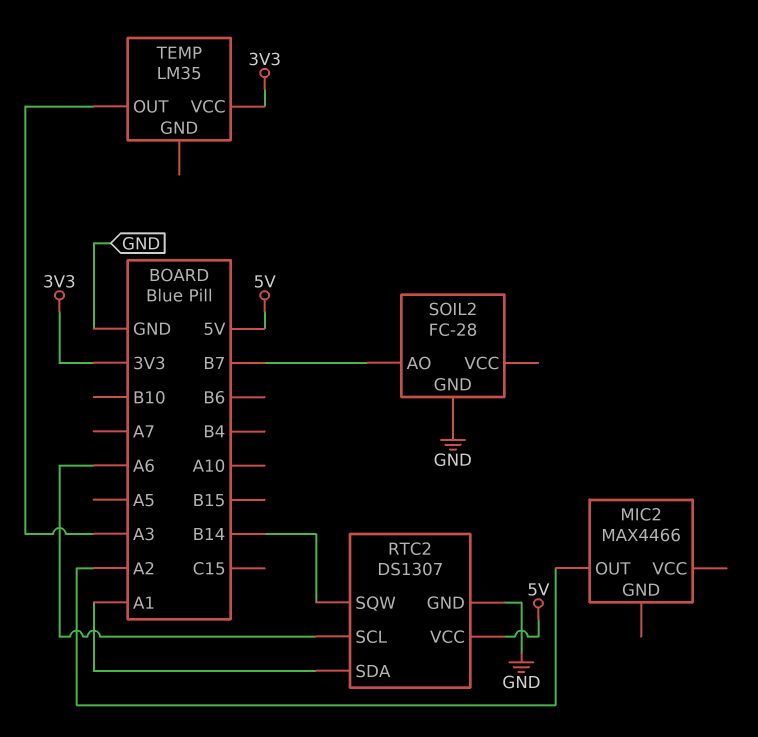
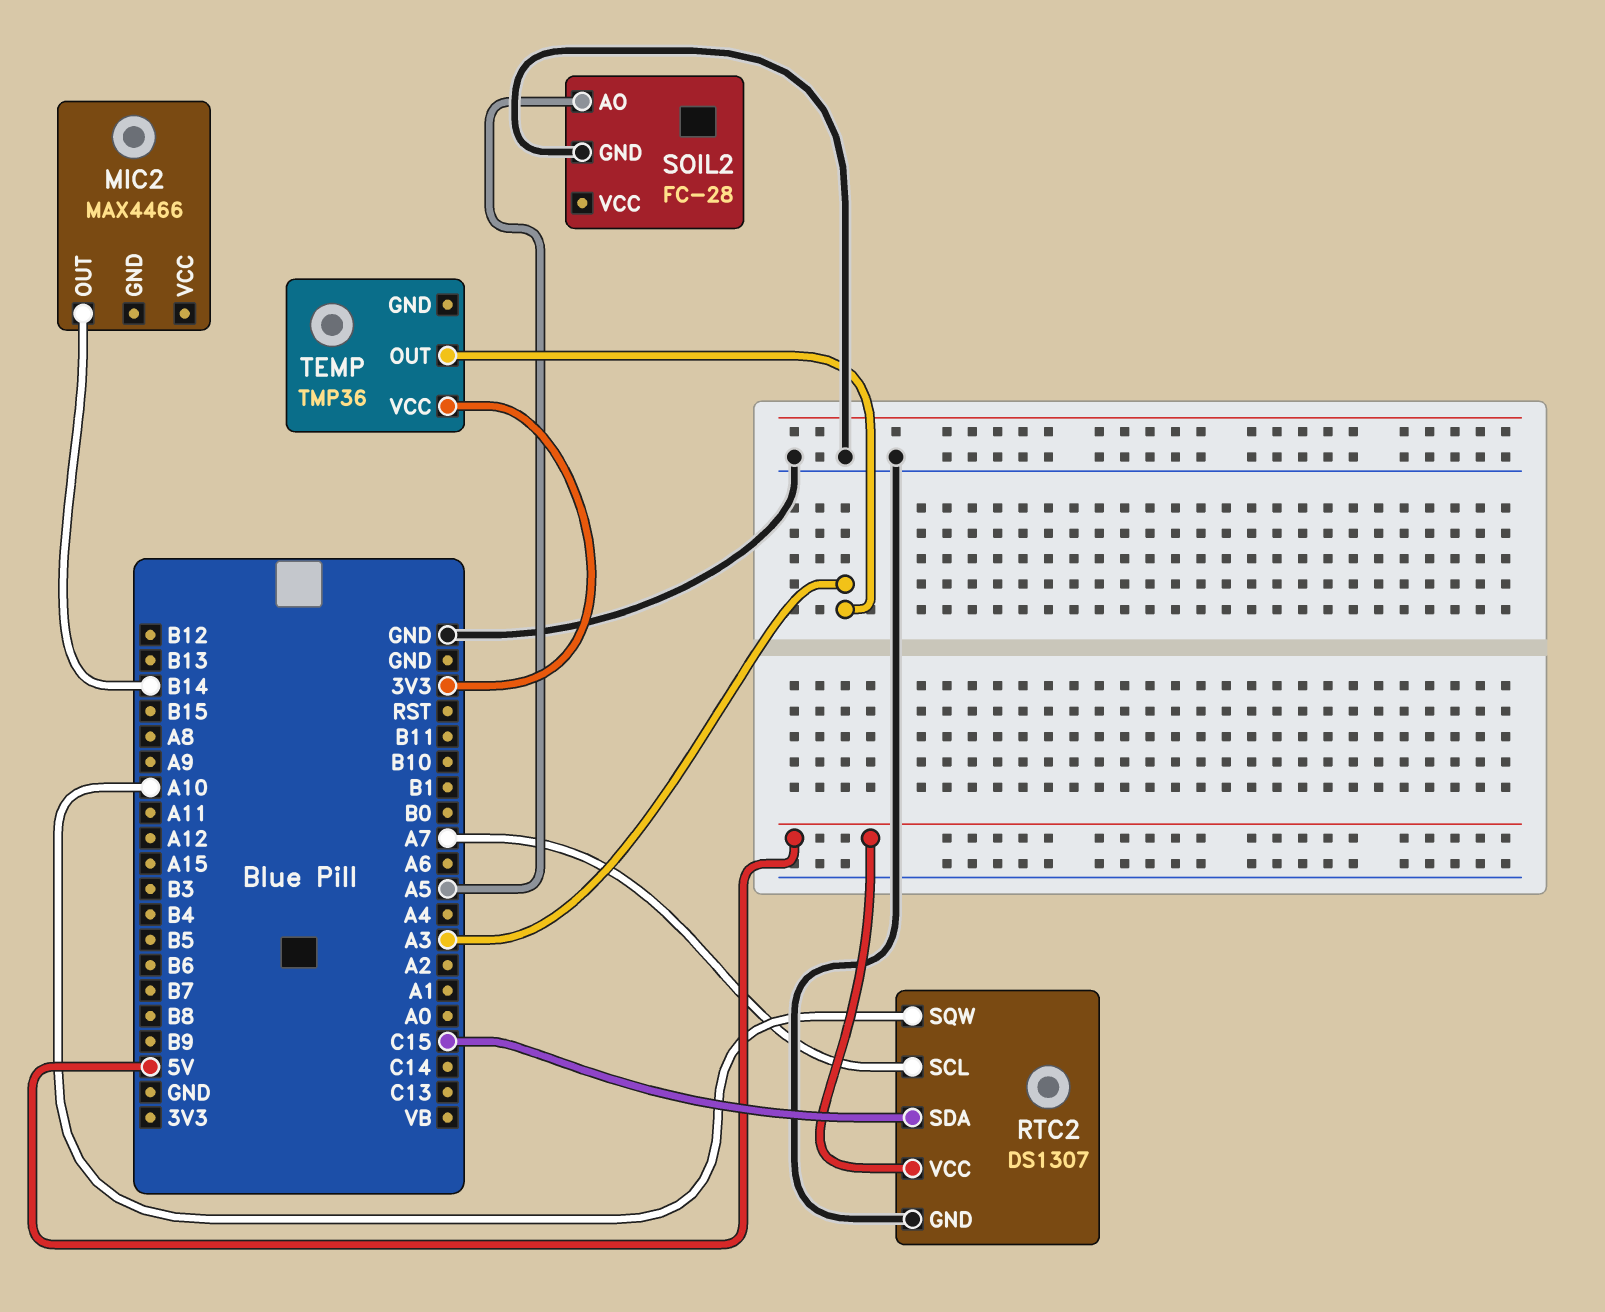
MIC2 pin OUT: A2 -> B14
RTC2 pin SCL: A6 -> A7
RTC2 pin SDA: A1 -> C15
RTC2 pin SQW: B14 -> A10
SOIL2 pin AO: B7 -> A5
TEMP: LM35 -> TMP36

